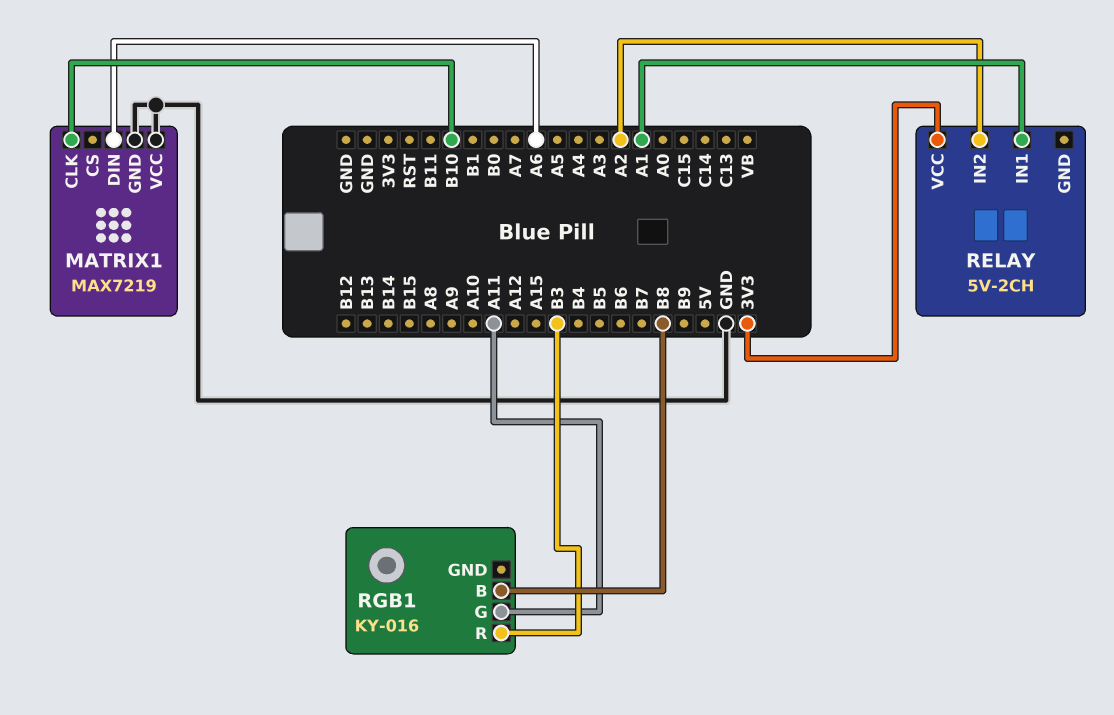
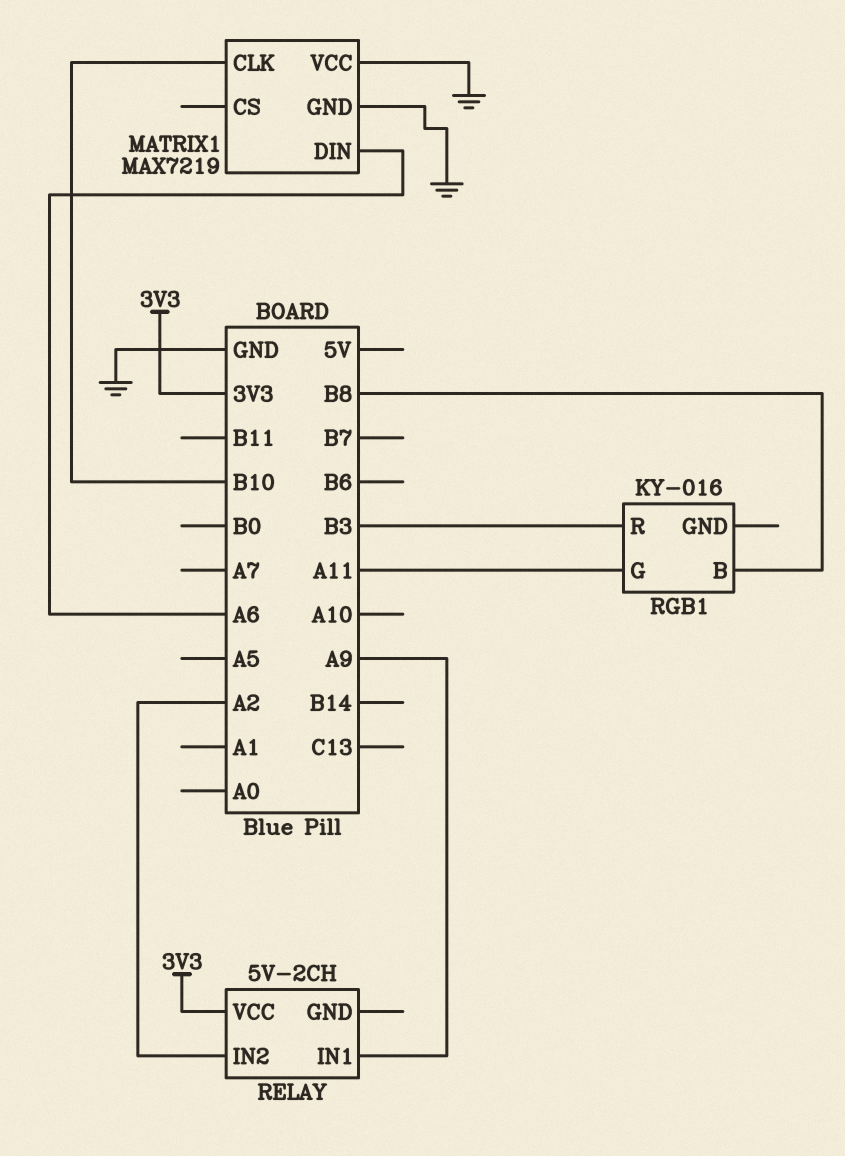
RELAY pin IN1: A1 -> A9

